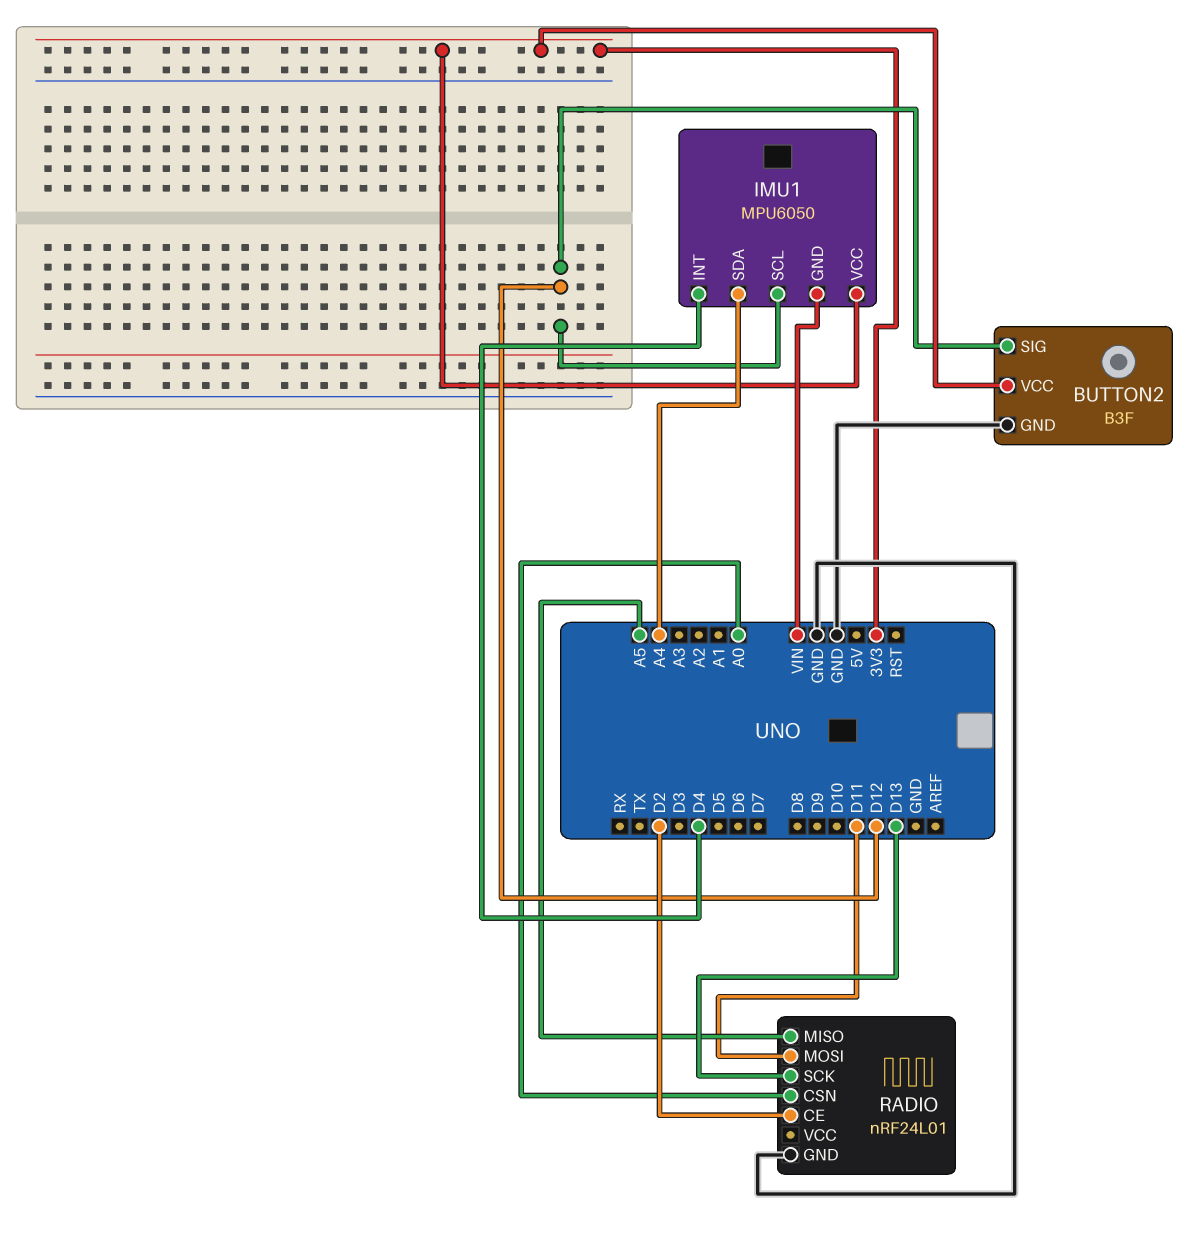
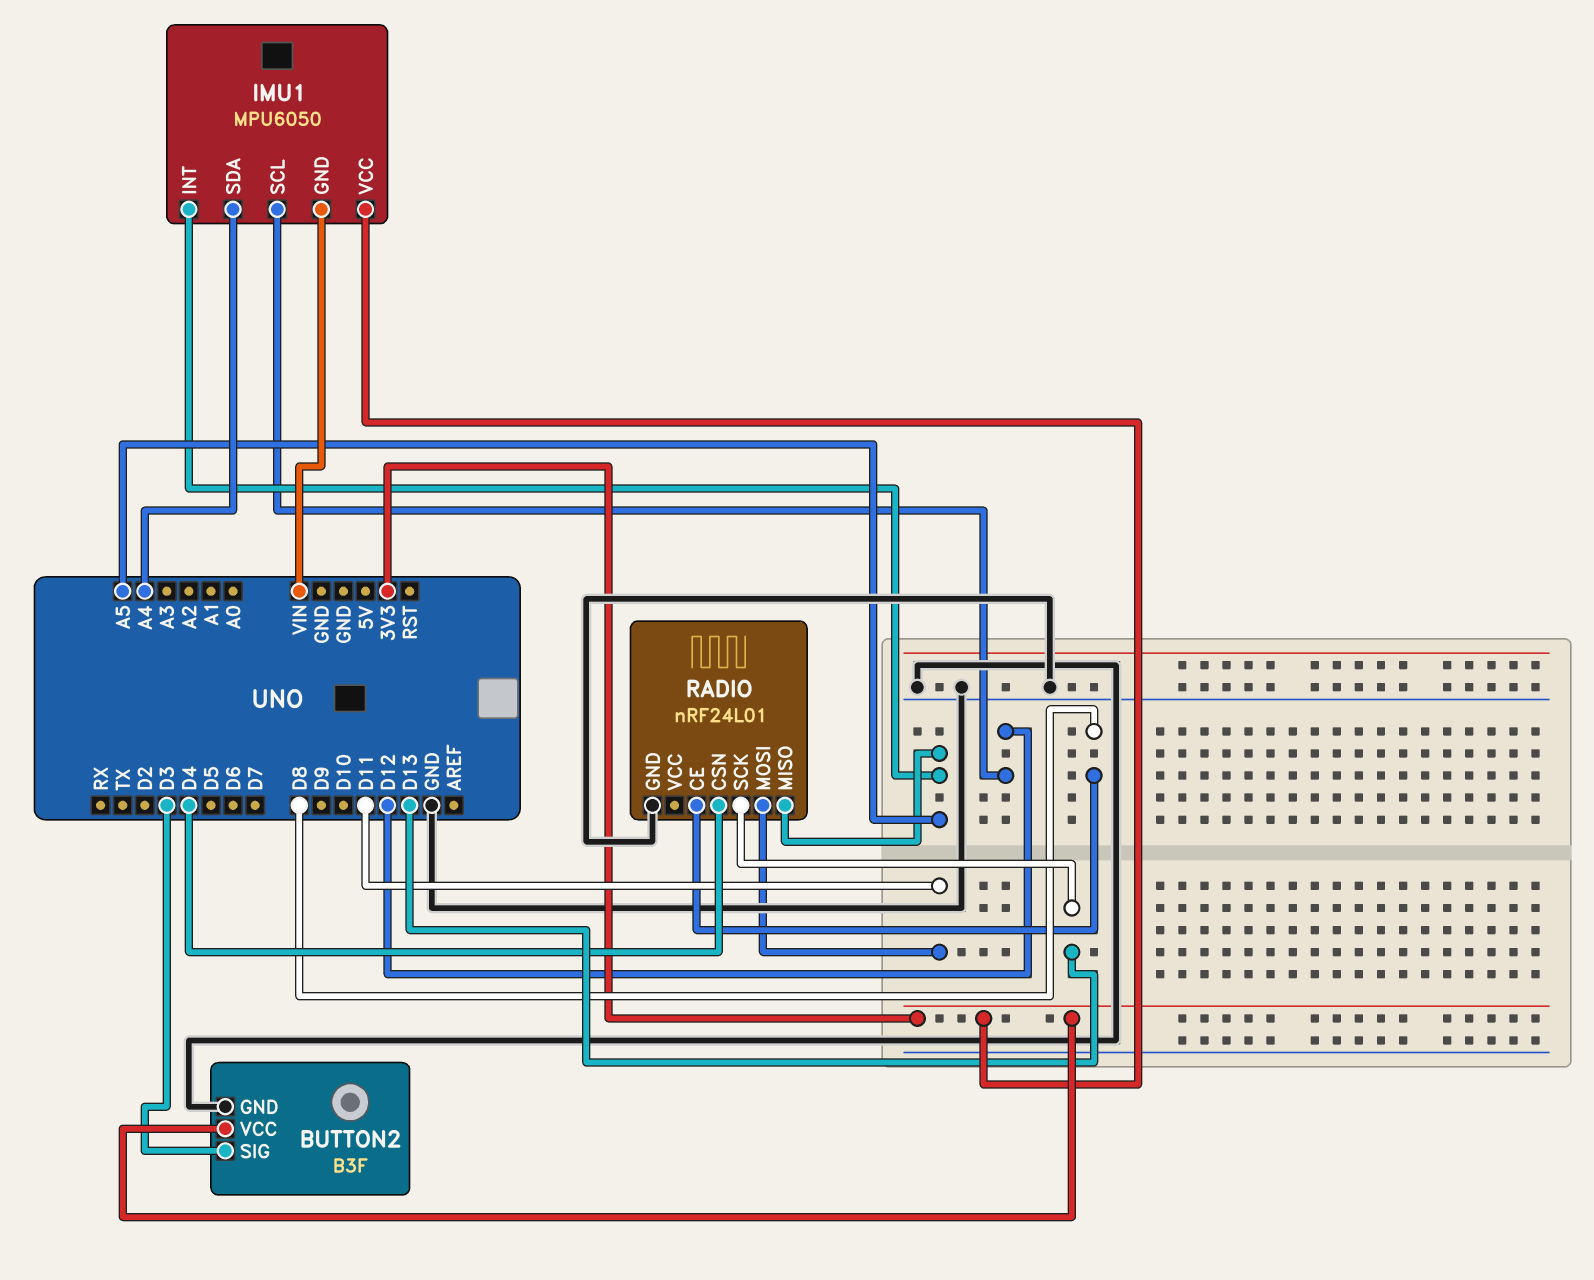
BUTTON2 pin SIG: D12 -> D3
IMU1 pin INT: D4 -> A5
RADIO pin CE: D2 -> D8
RADIO pin CSN: A0 -> D4

